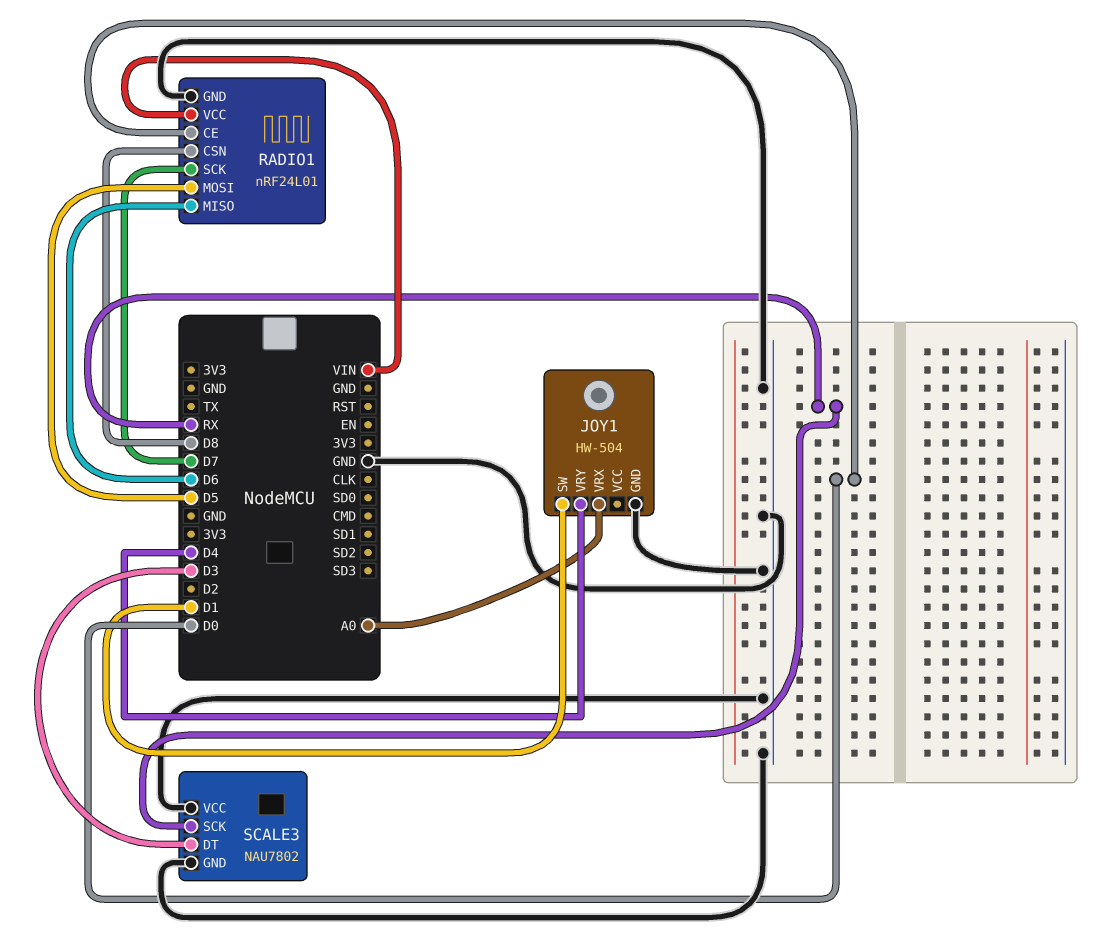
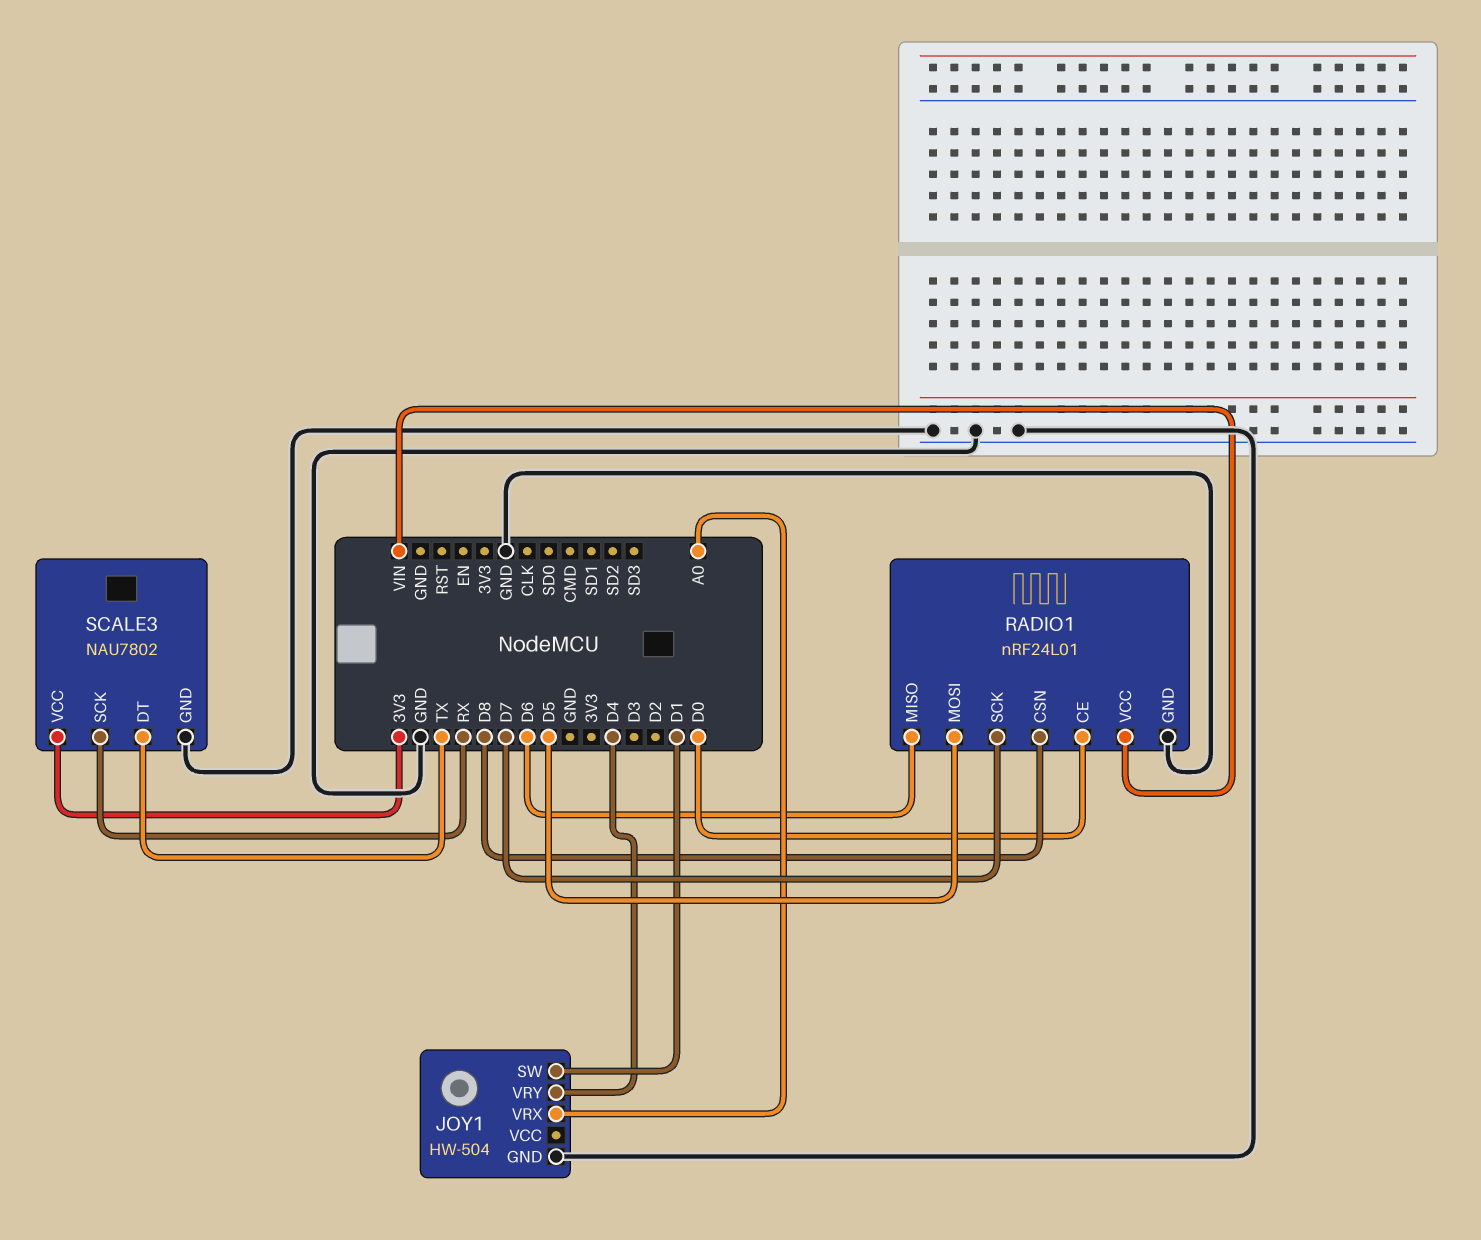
SCALE3 pin DT: D3 -> TX
SCALE3 pin VCC: GND -> 3V3

